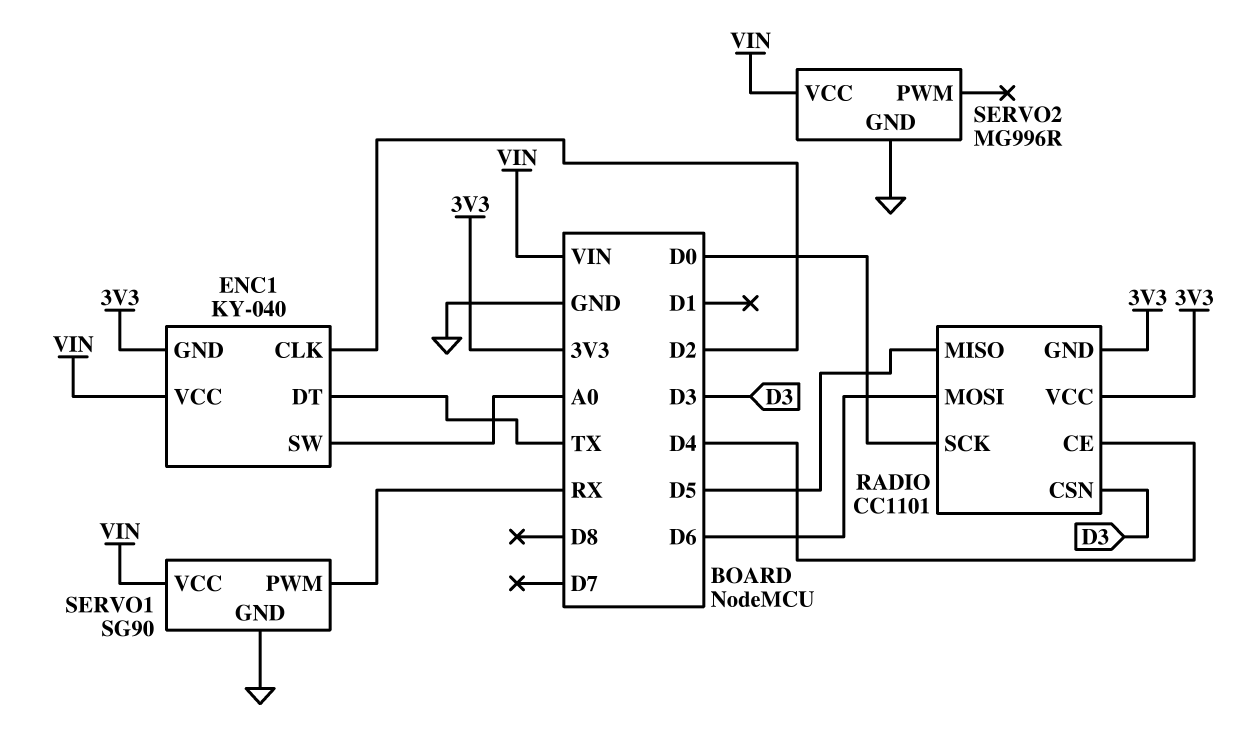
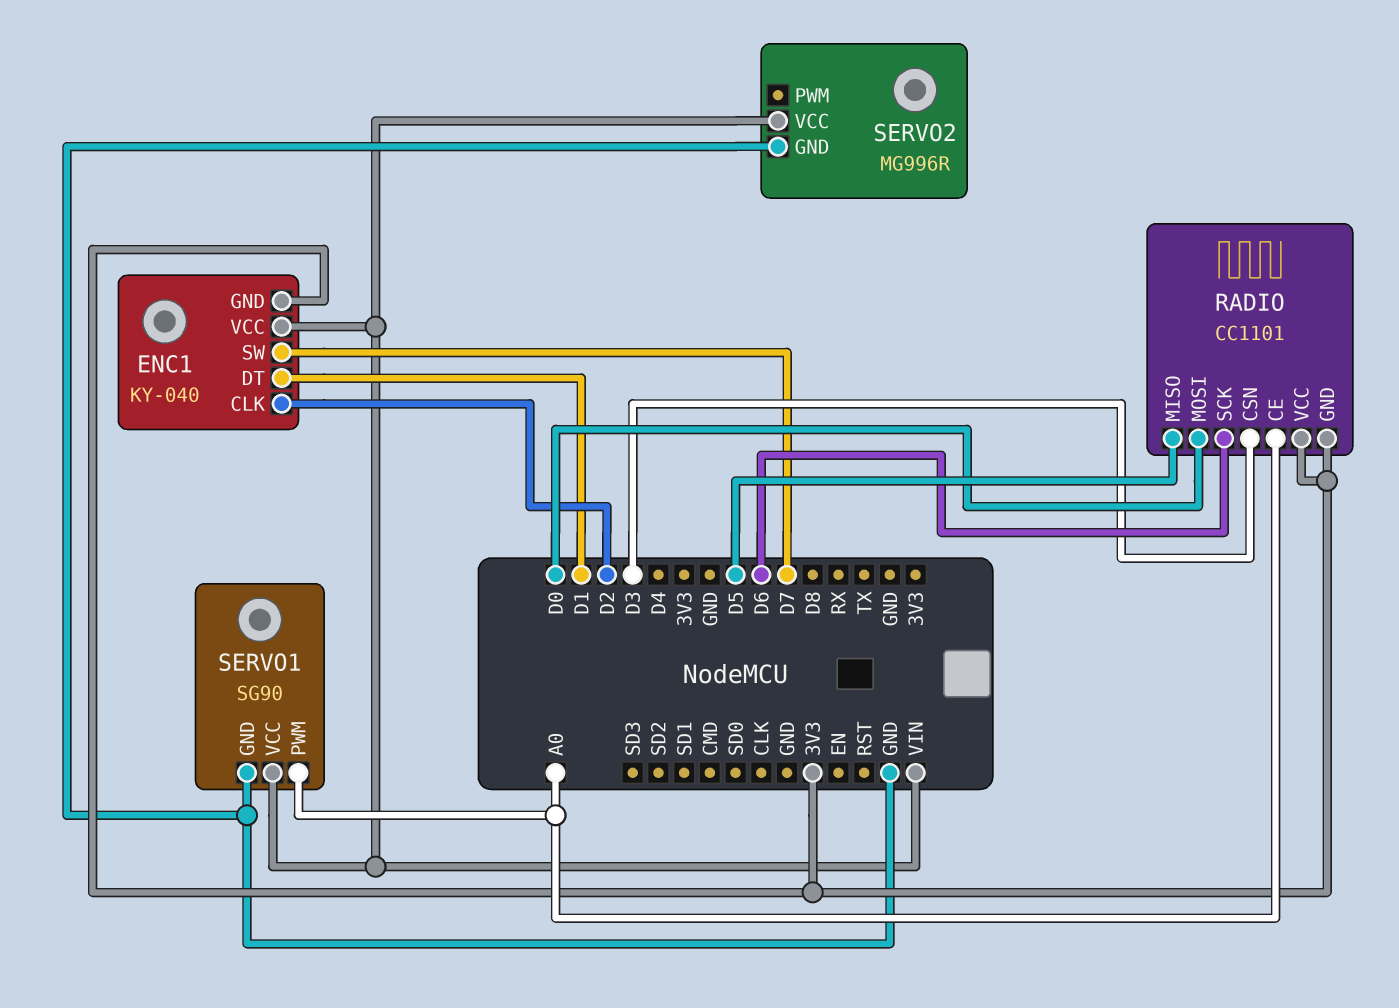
ENC1 pin DT: TX -> D1
ENC1 pin SW: A0 -> D7
RADIO pin CE: D4 -> A0
RADIO pin MOSI: D6 -> D0
RADIO pin SCK: D0 -> D6
SERVO1 pin PWM: RX -> A0

